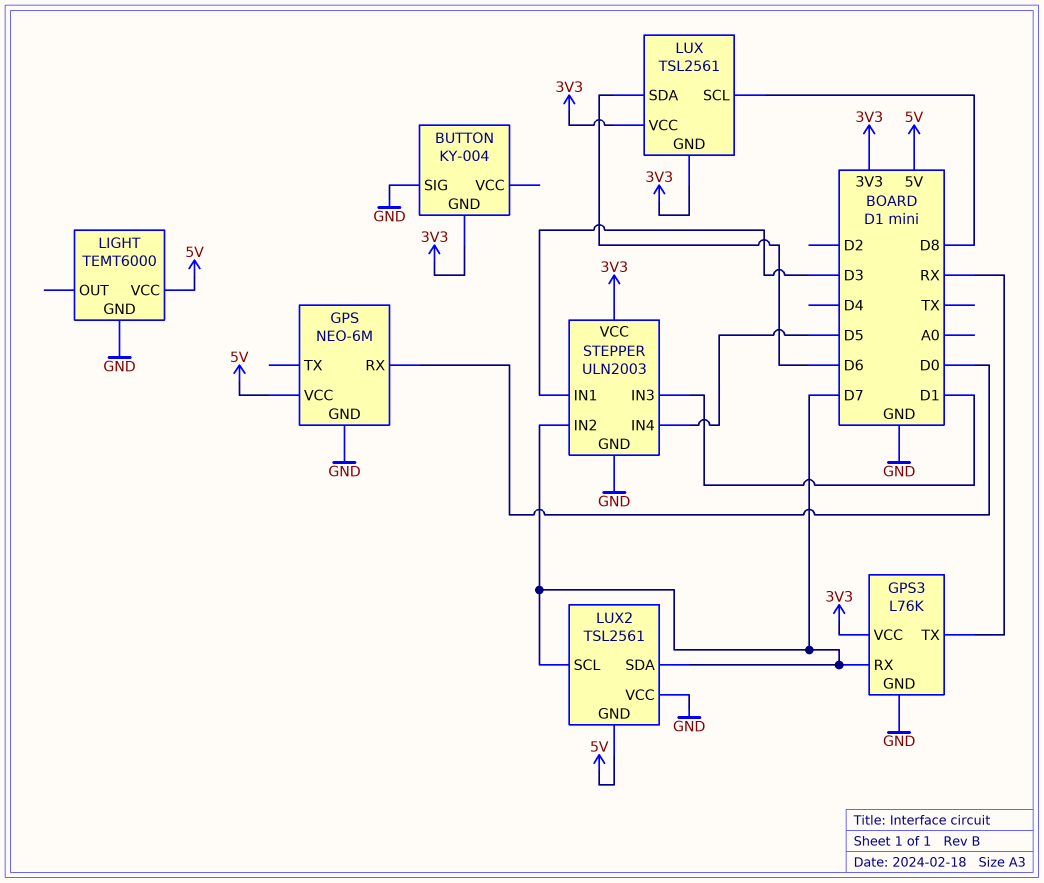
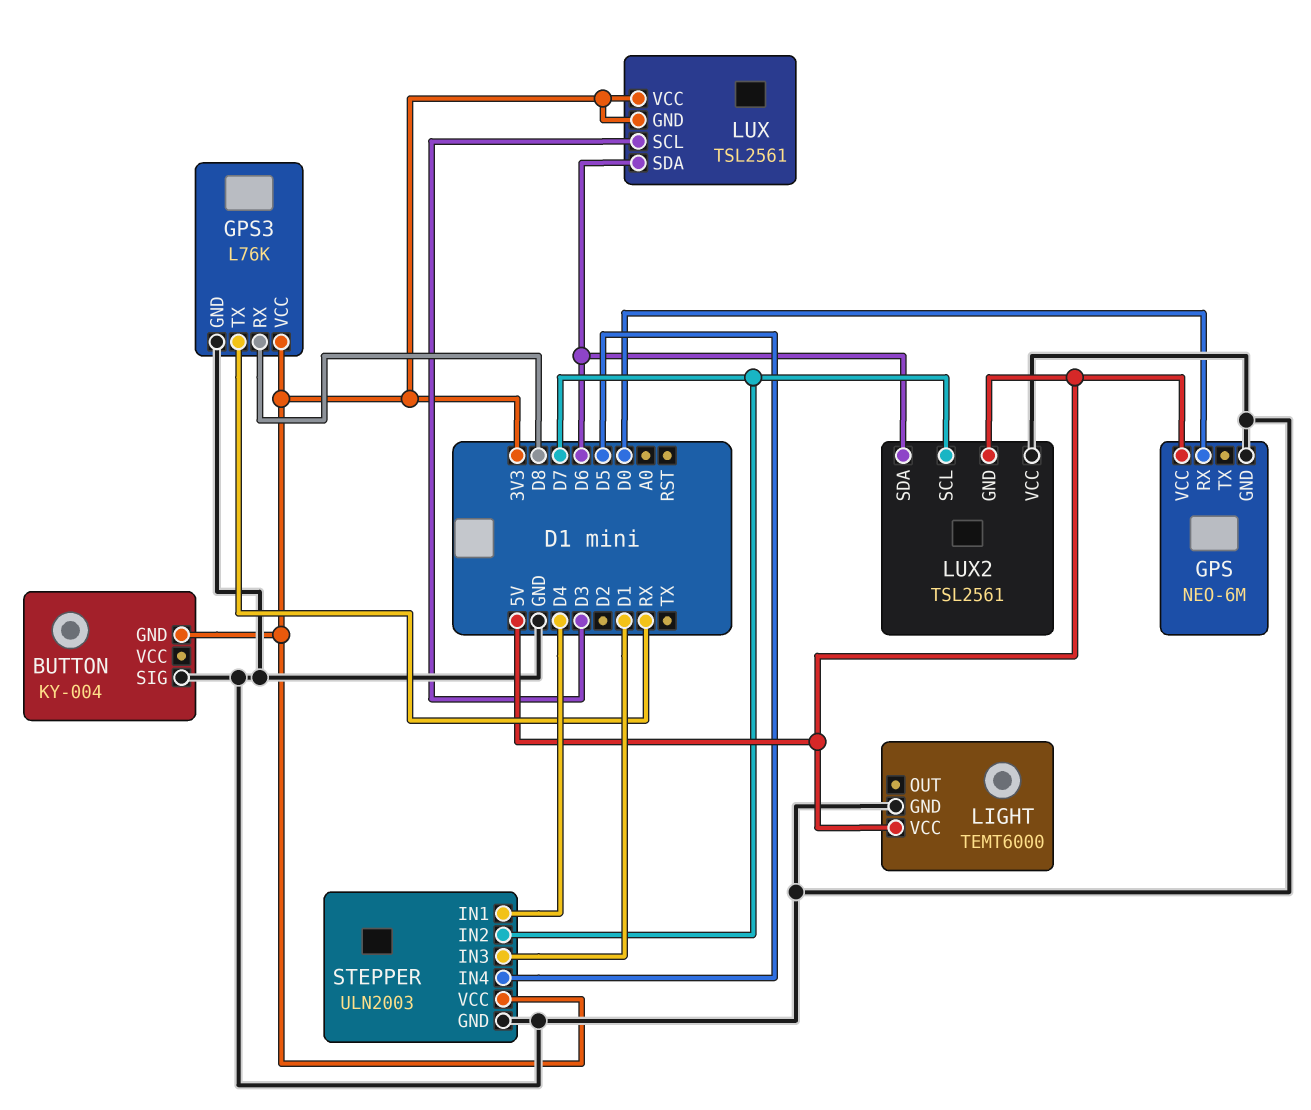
GPS3 pin RX: D7 -> D8
LUX pin SCL: D8 -> D3
LUX2 pin SDA: D7 -> D6
STEPPER pin IN1: D3 -> D4

